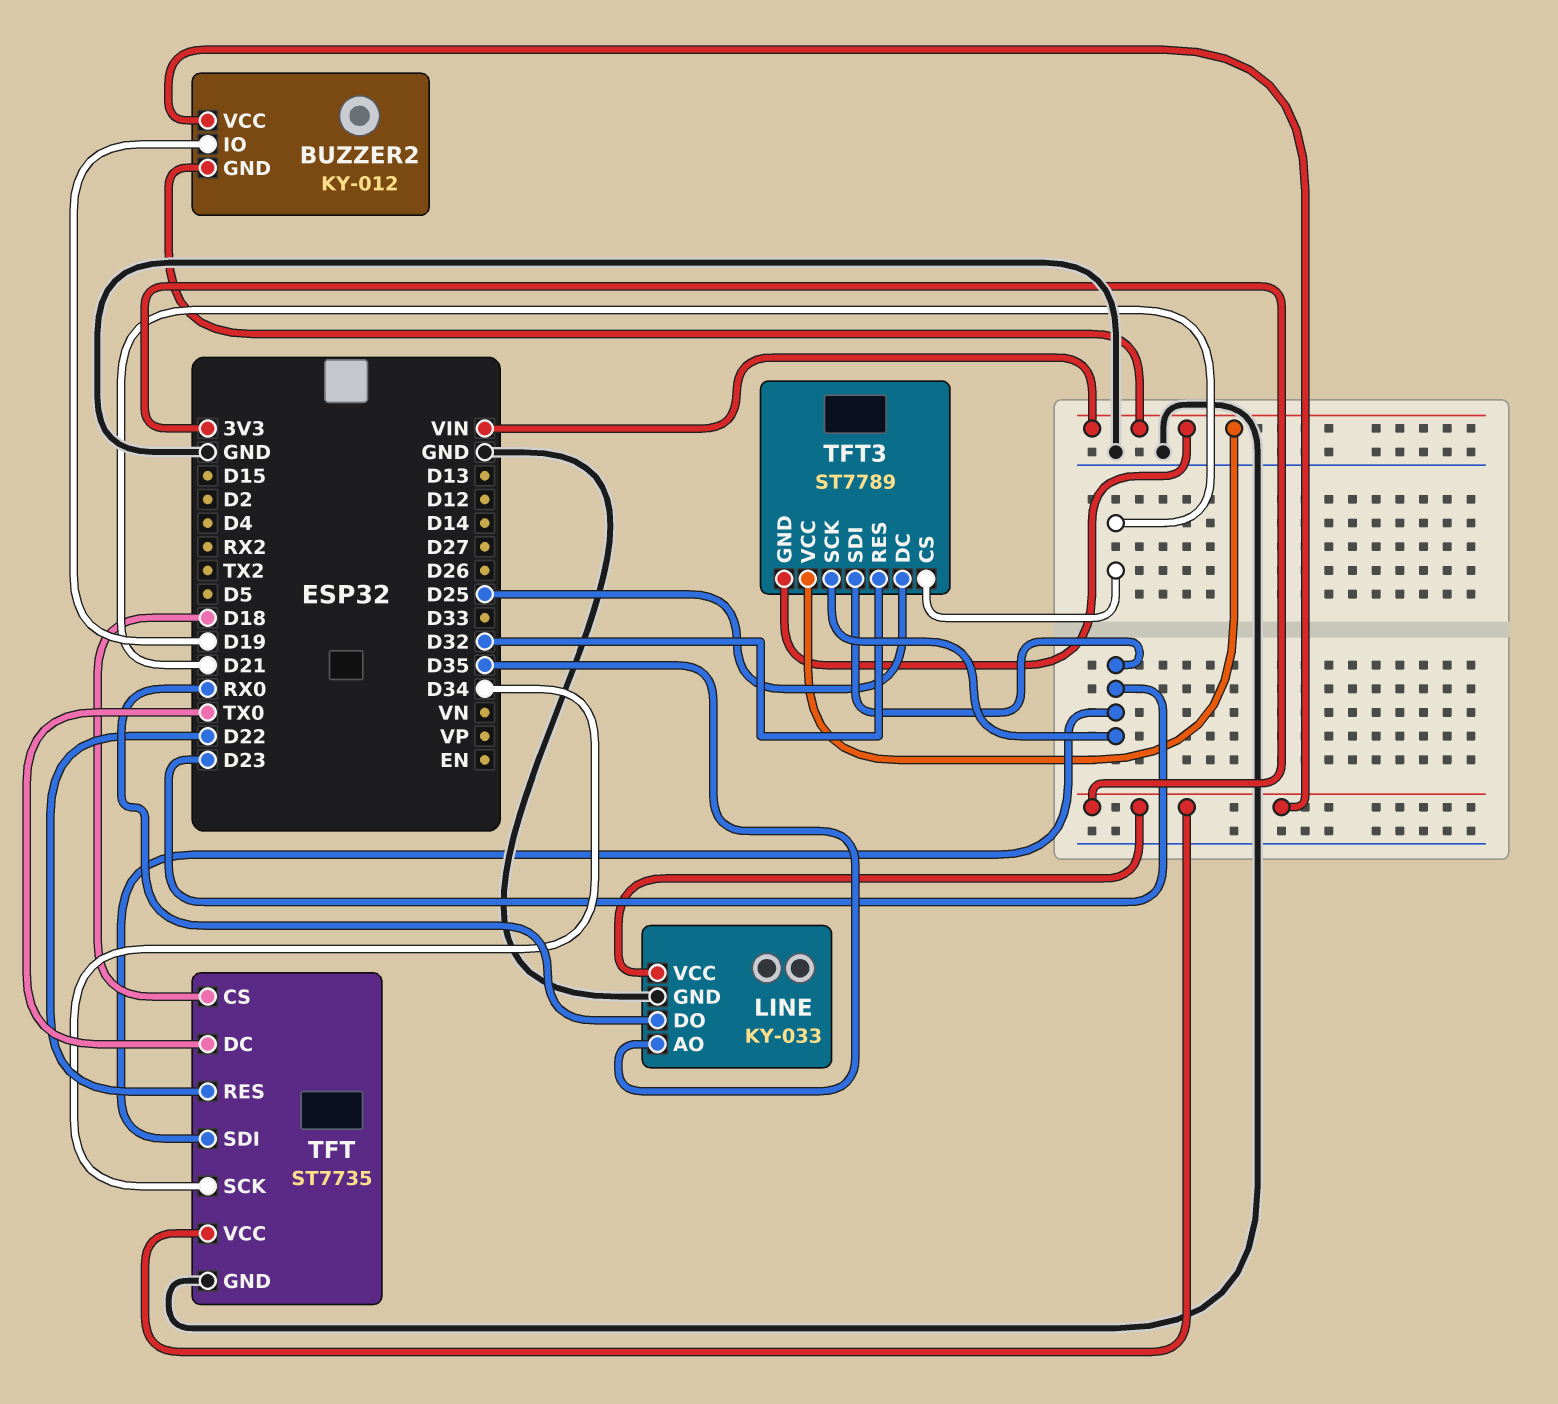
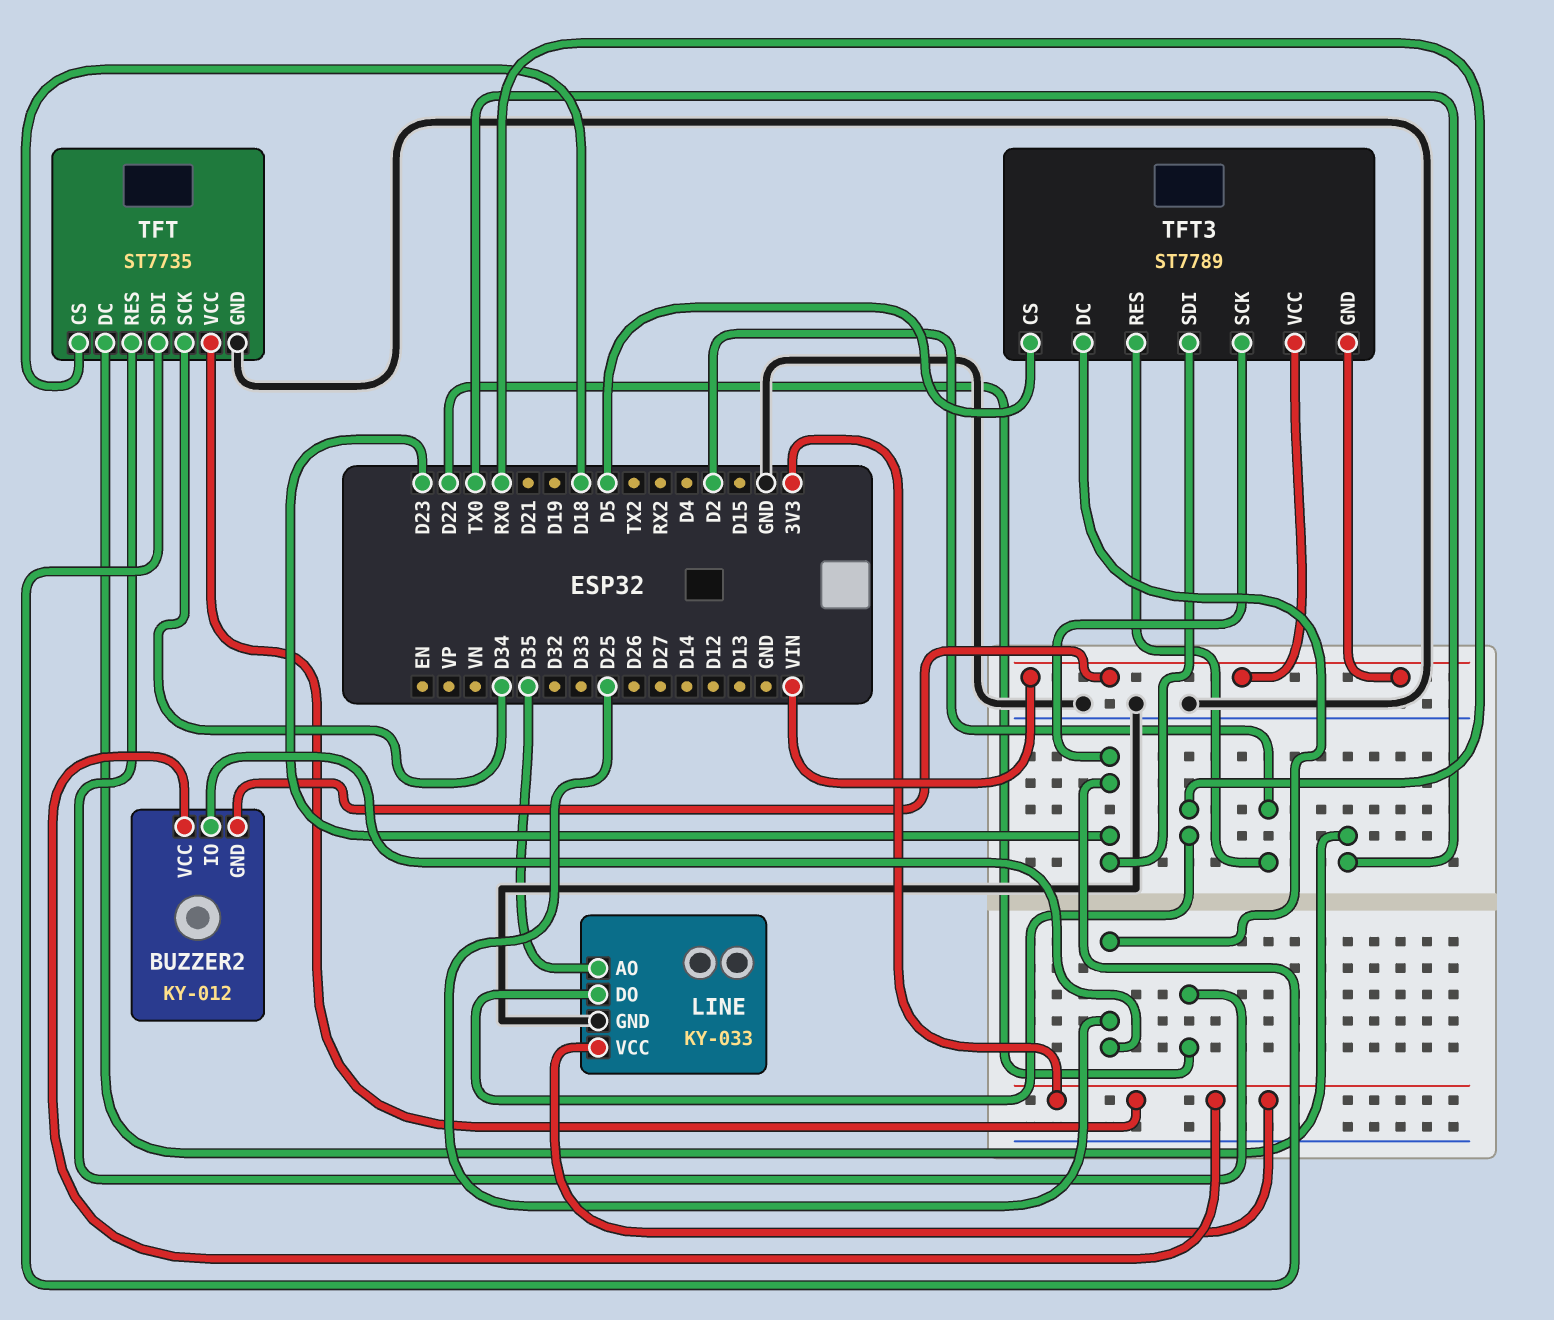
BUZZER2 pin IO: D19 -> D25
TFT3 pin CS: D21 -> D5
TFT3 pin RES: D32 -> D2

